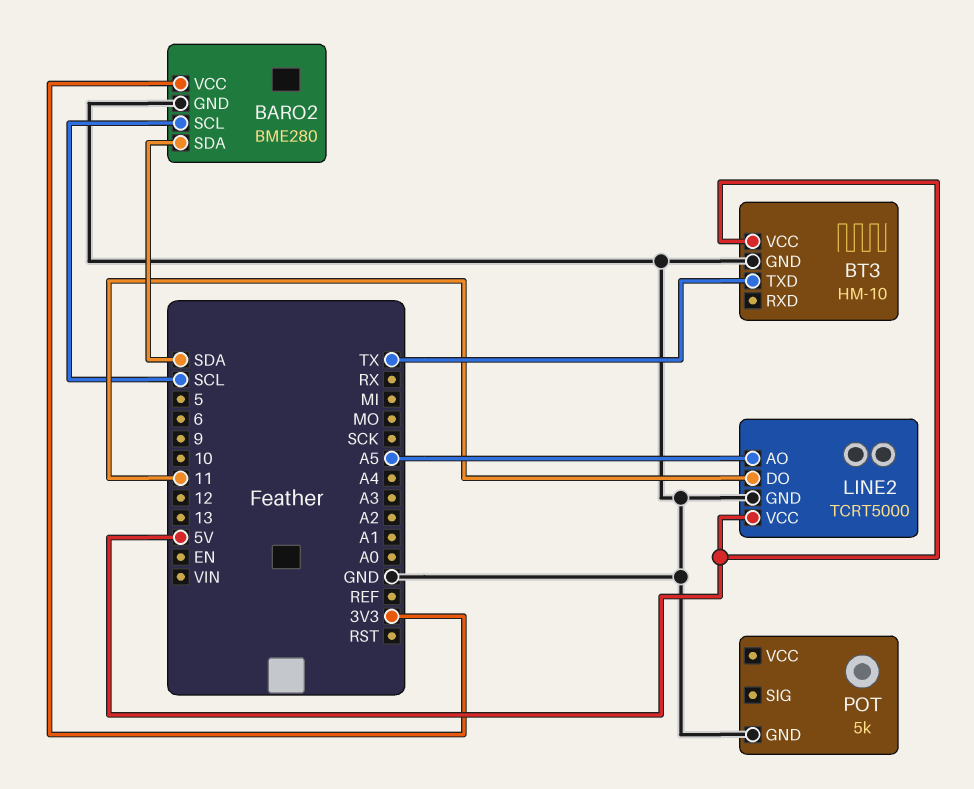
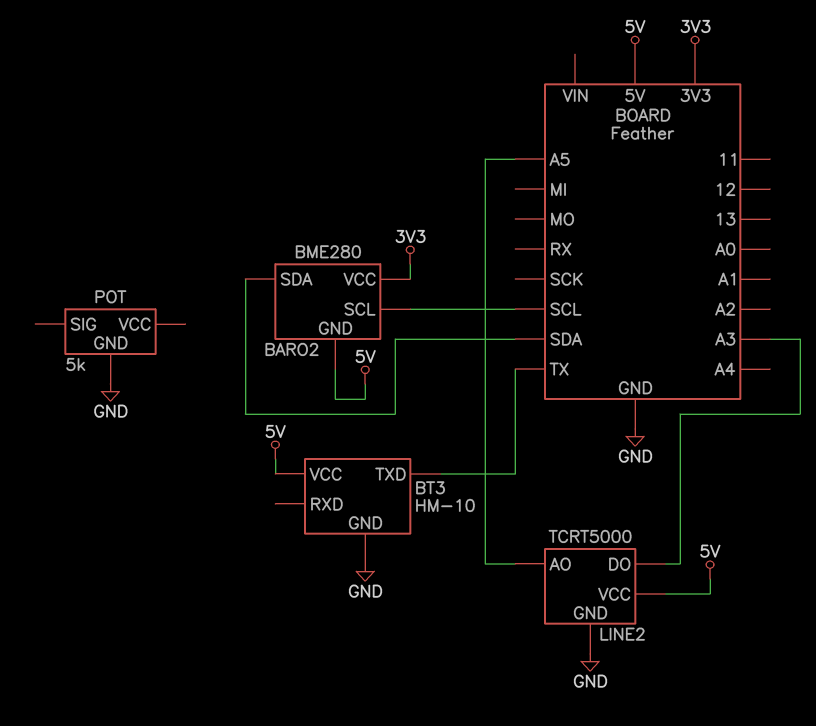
BARO2 pin GND: GND -> 5V
LINE2 pin DO: 11 -> A3

